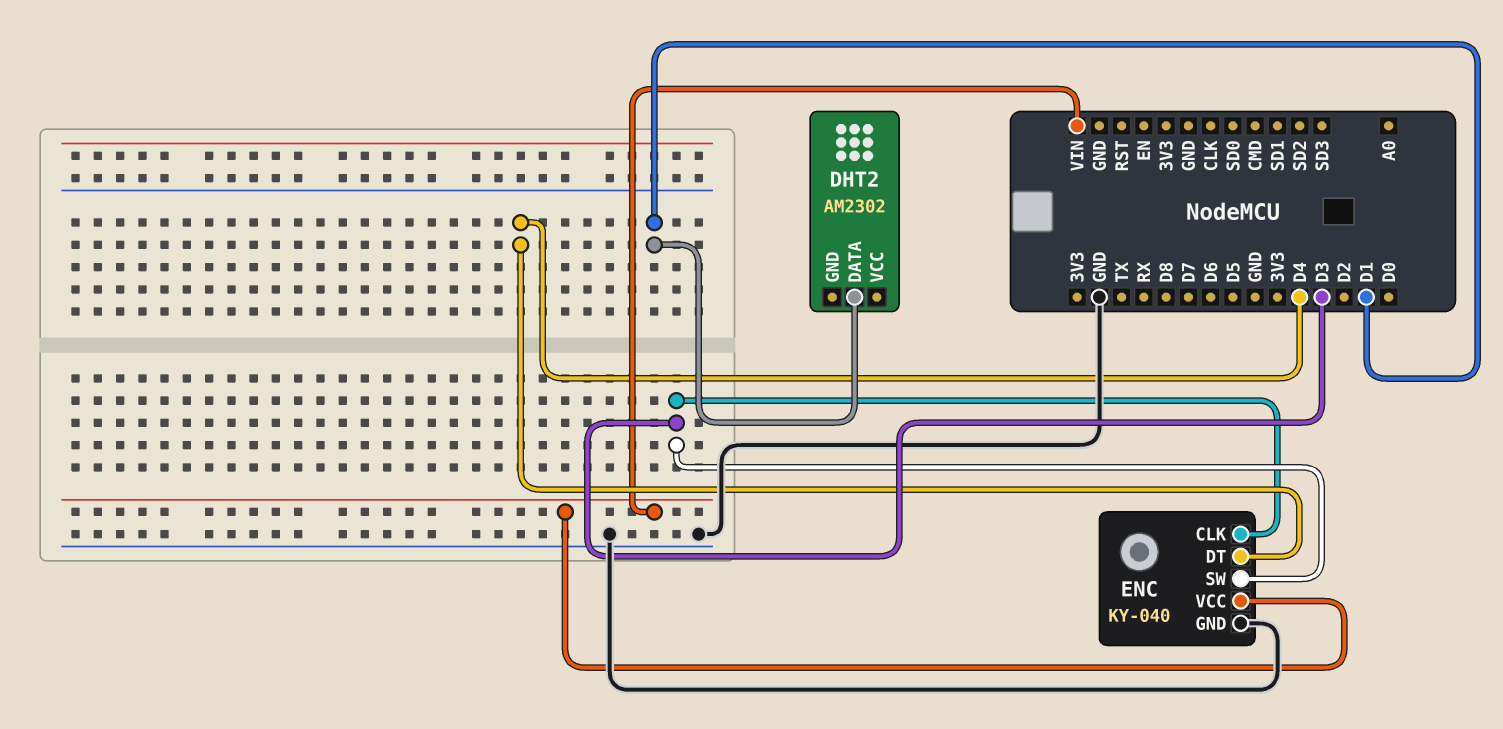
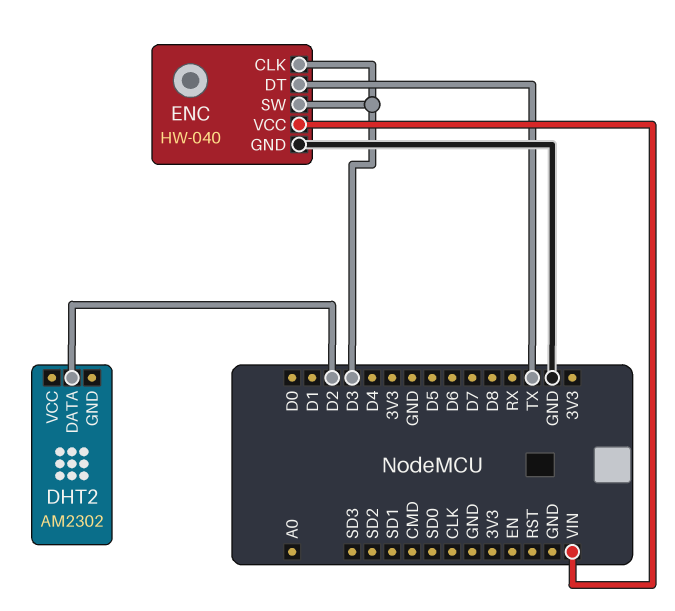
DHT2 pin DATA: D1 -> D2
ENC: KY-040 -> HW-040
ENC pin DT: D4 -> TX

